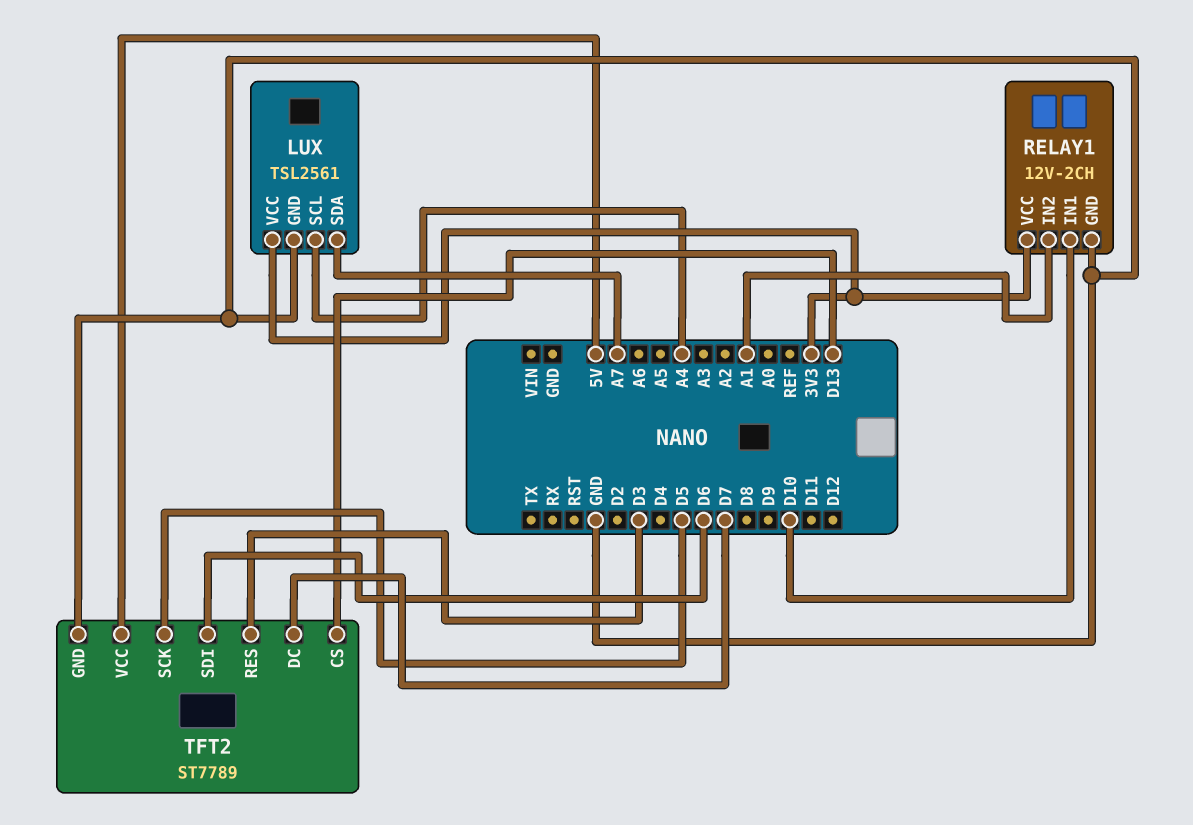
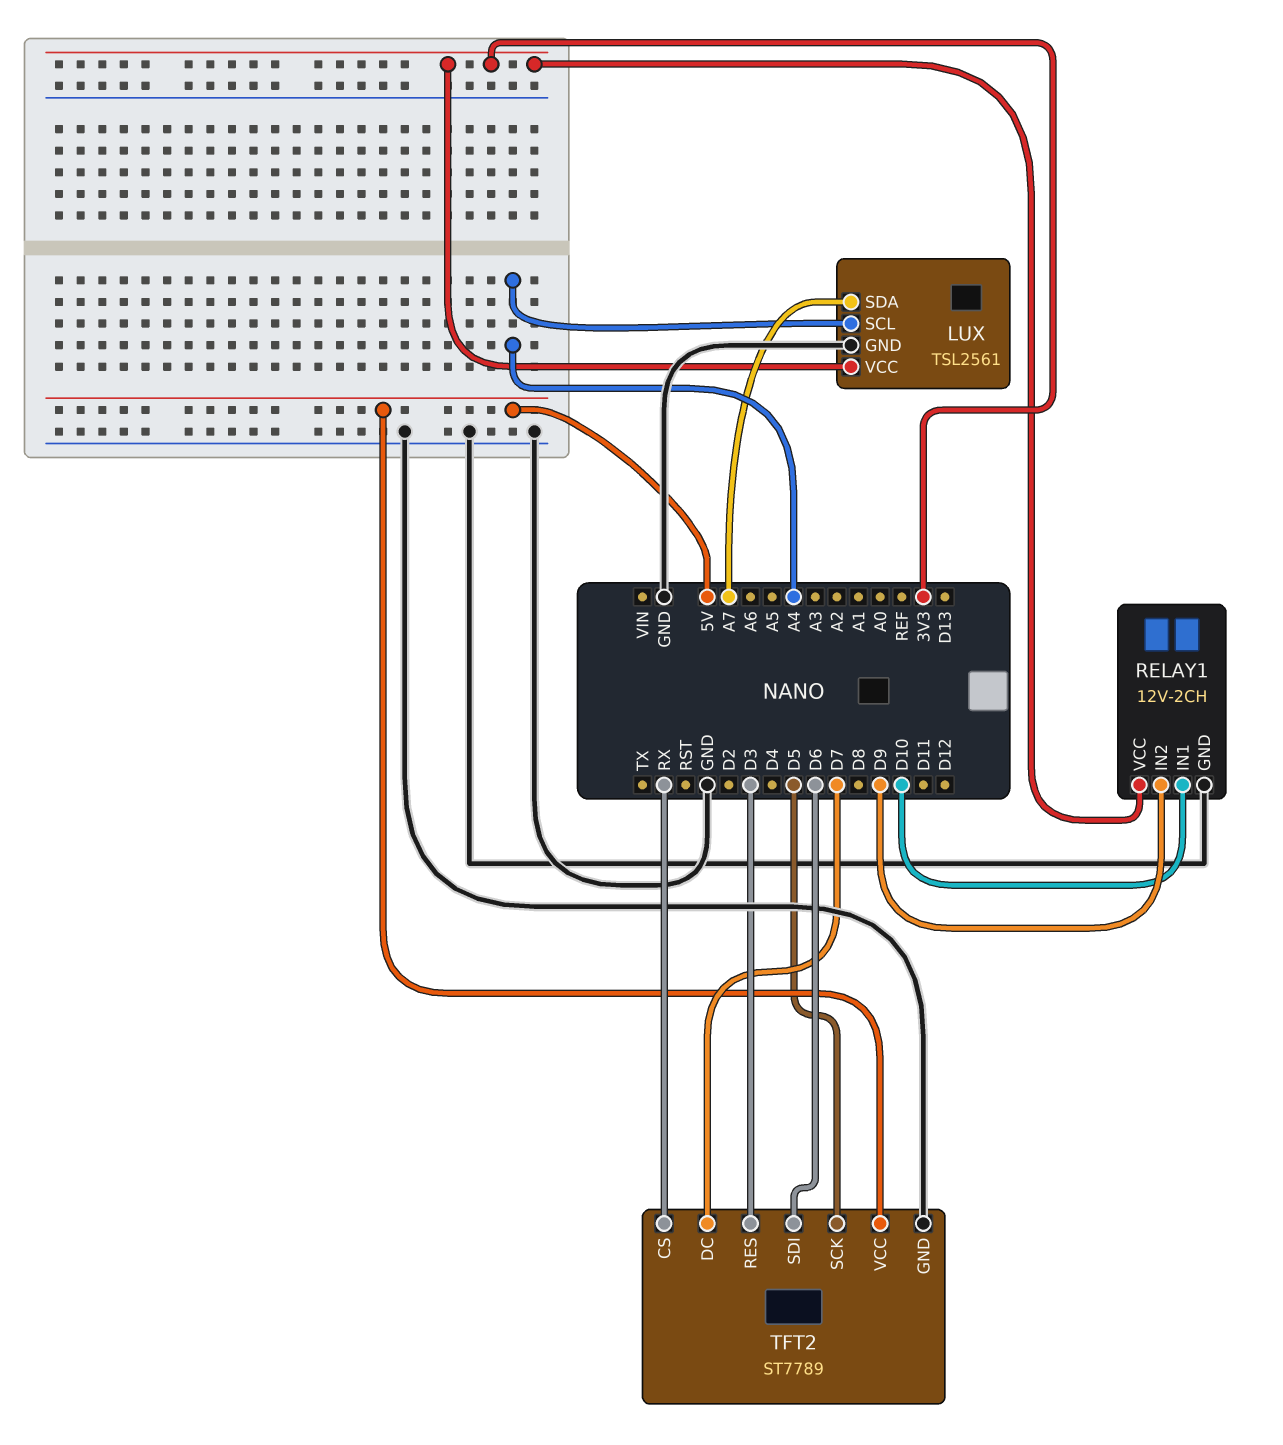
RELAY1 pin IN2: A1 -> D9
TFT2 pin CS: D13 -> RX

